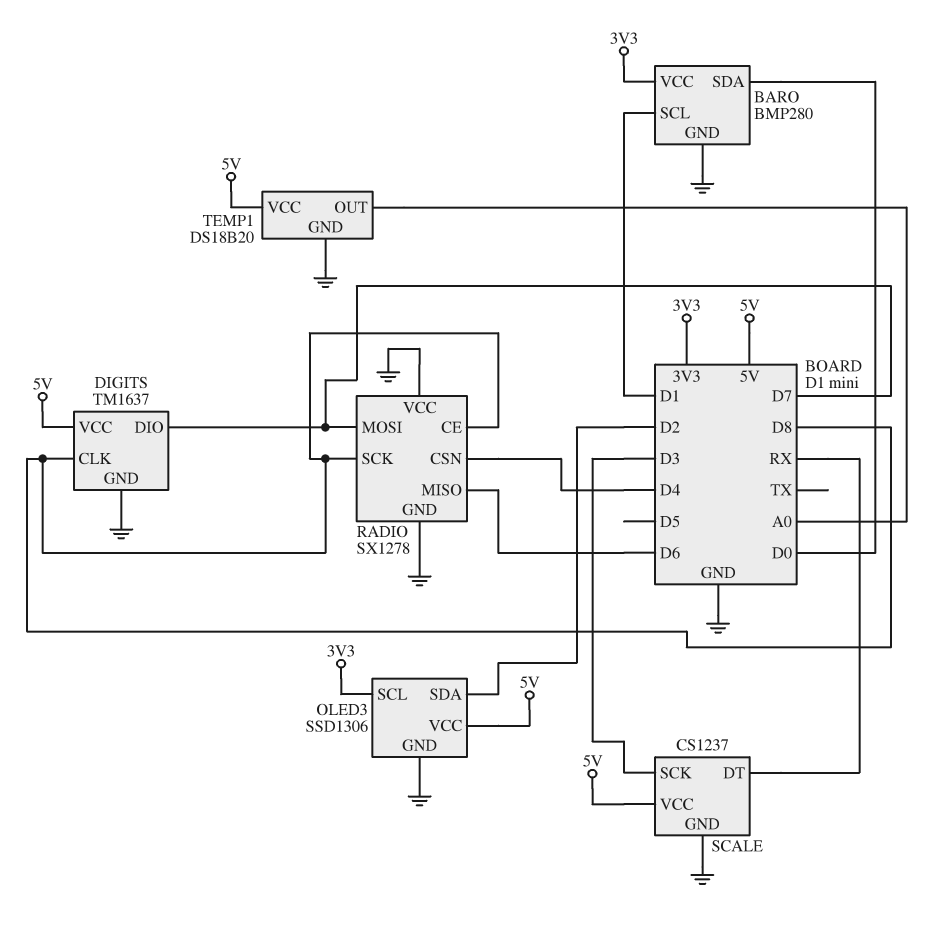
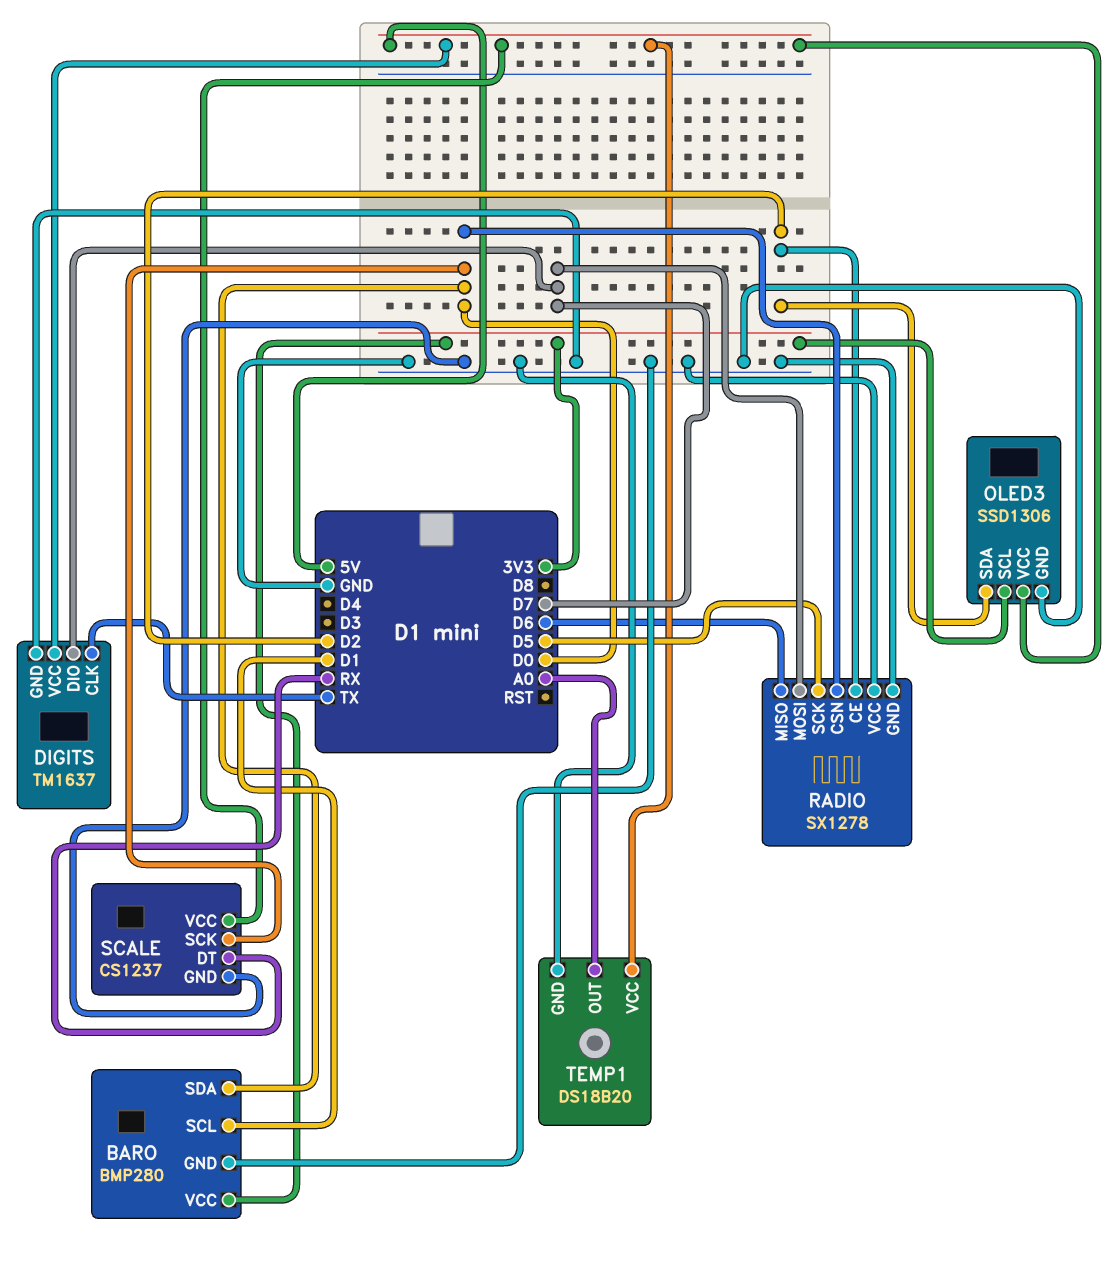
DIGITS pin CLK: D8 -> TX
RADIO pin CE: D8 -> D2
RADIO pin CSN: D4 -> D0
RADIO pin SCK: D8 -> D5
SCALE pin SCK: D3 -> D0

